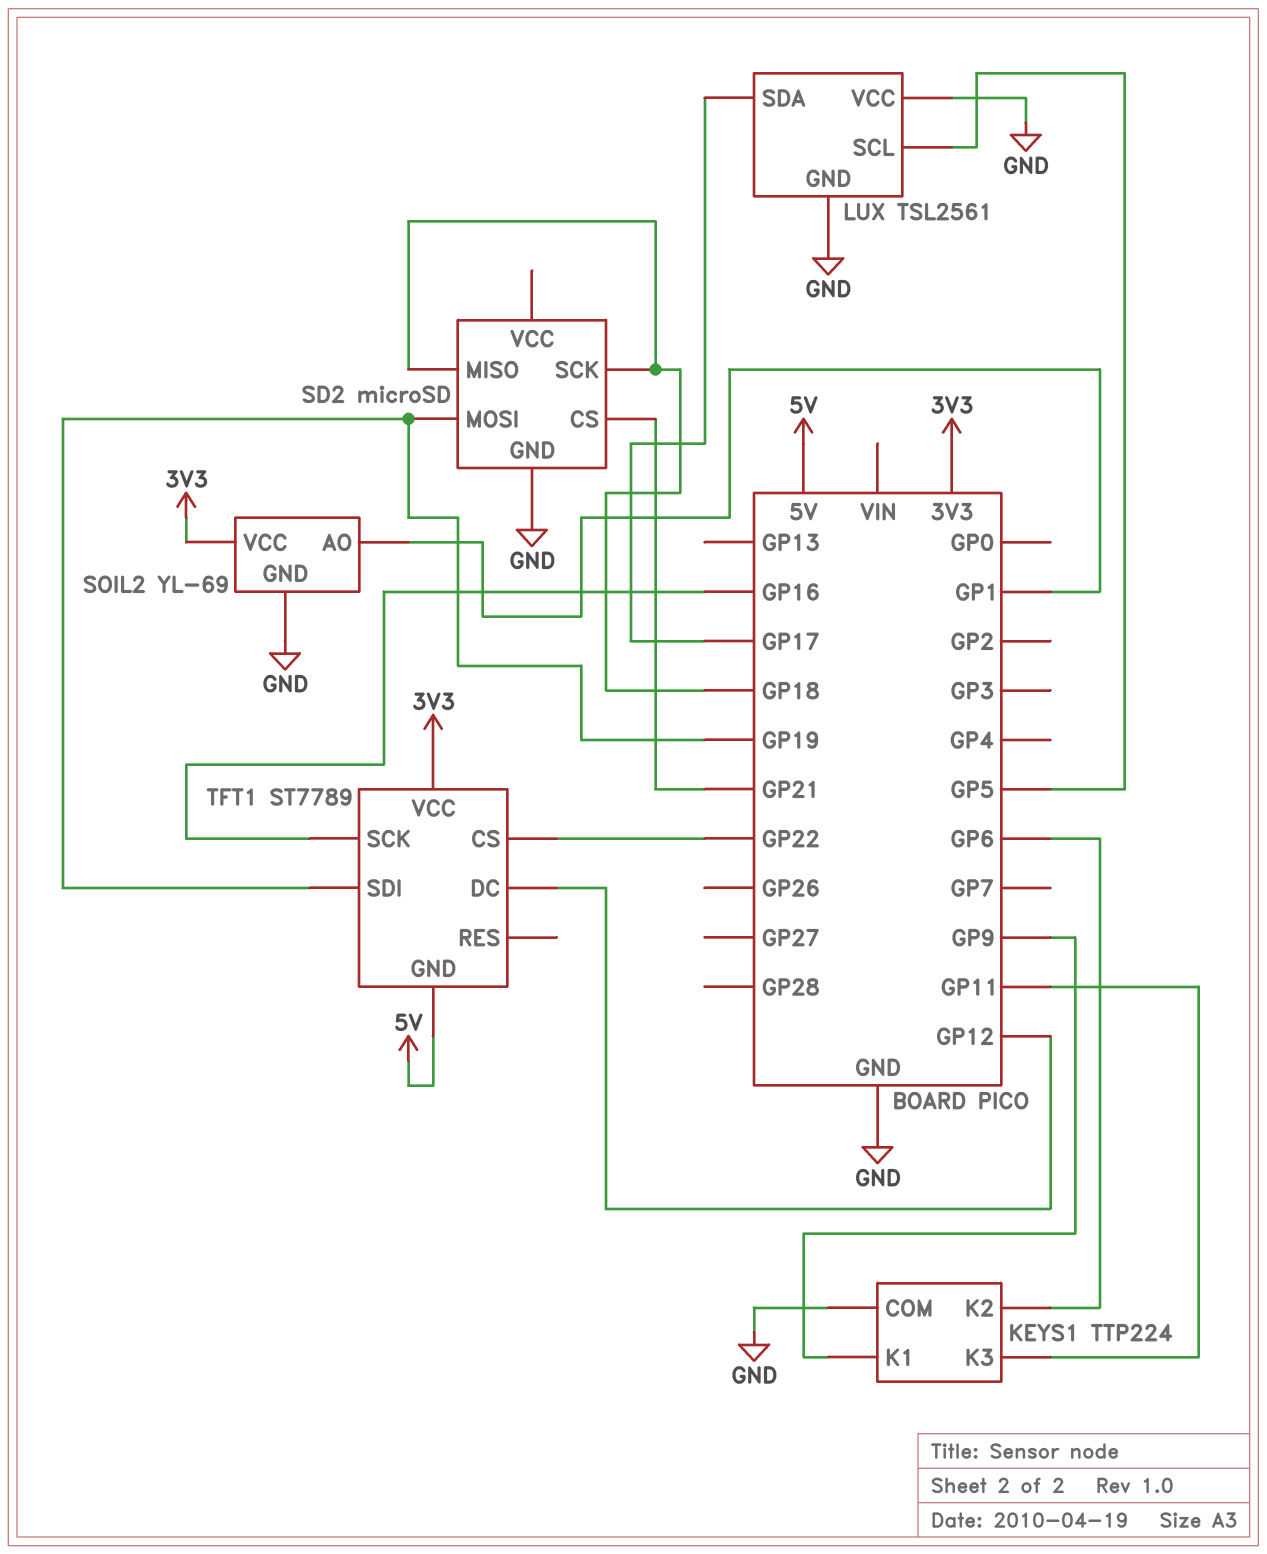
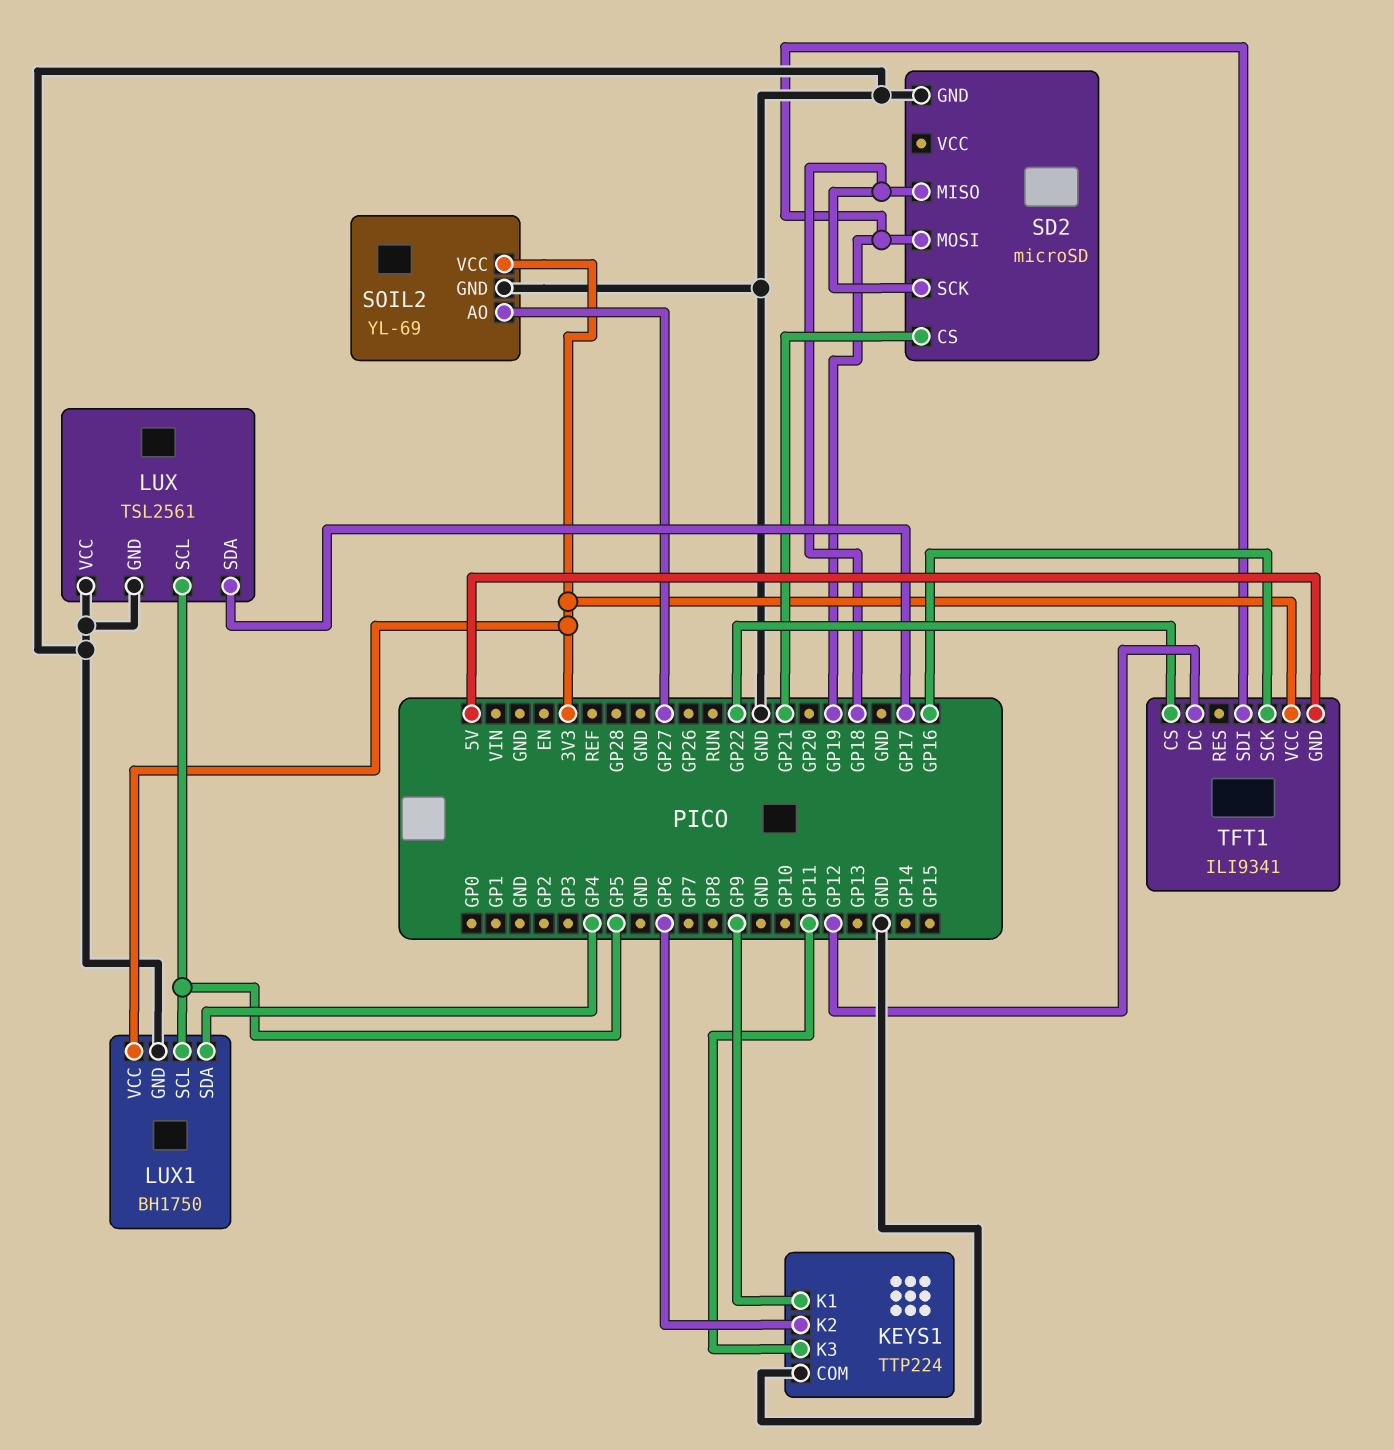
LUX1: none -> BH1750
LUX1 pin GND: none -> GND
LUX1 pin SCL: none -> GP5
LUX1 pin SDA: none -> GP4
LUX1 pin VCC: none -> 3V3
SOIL2 pin AO: GP1 -> GP27
TFT1: ST7789 -> ILI9341

